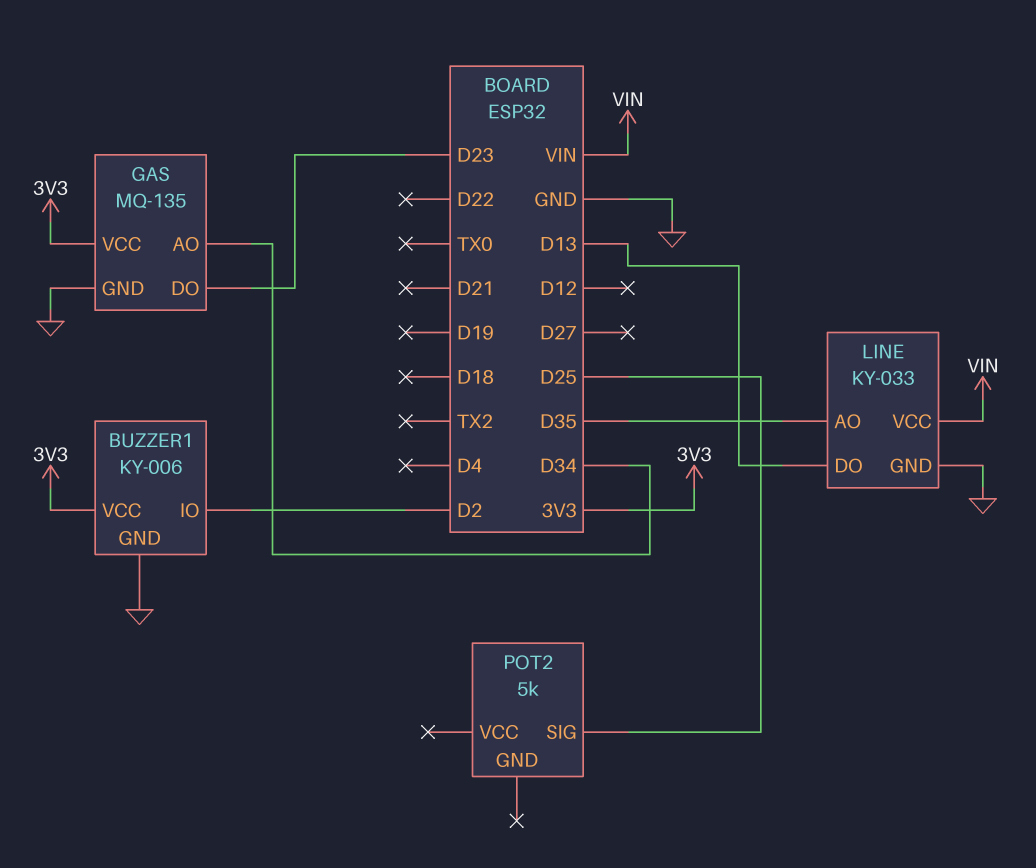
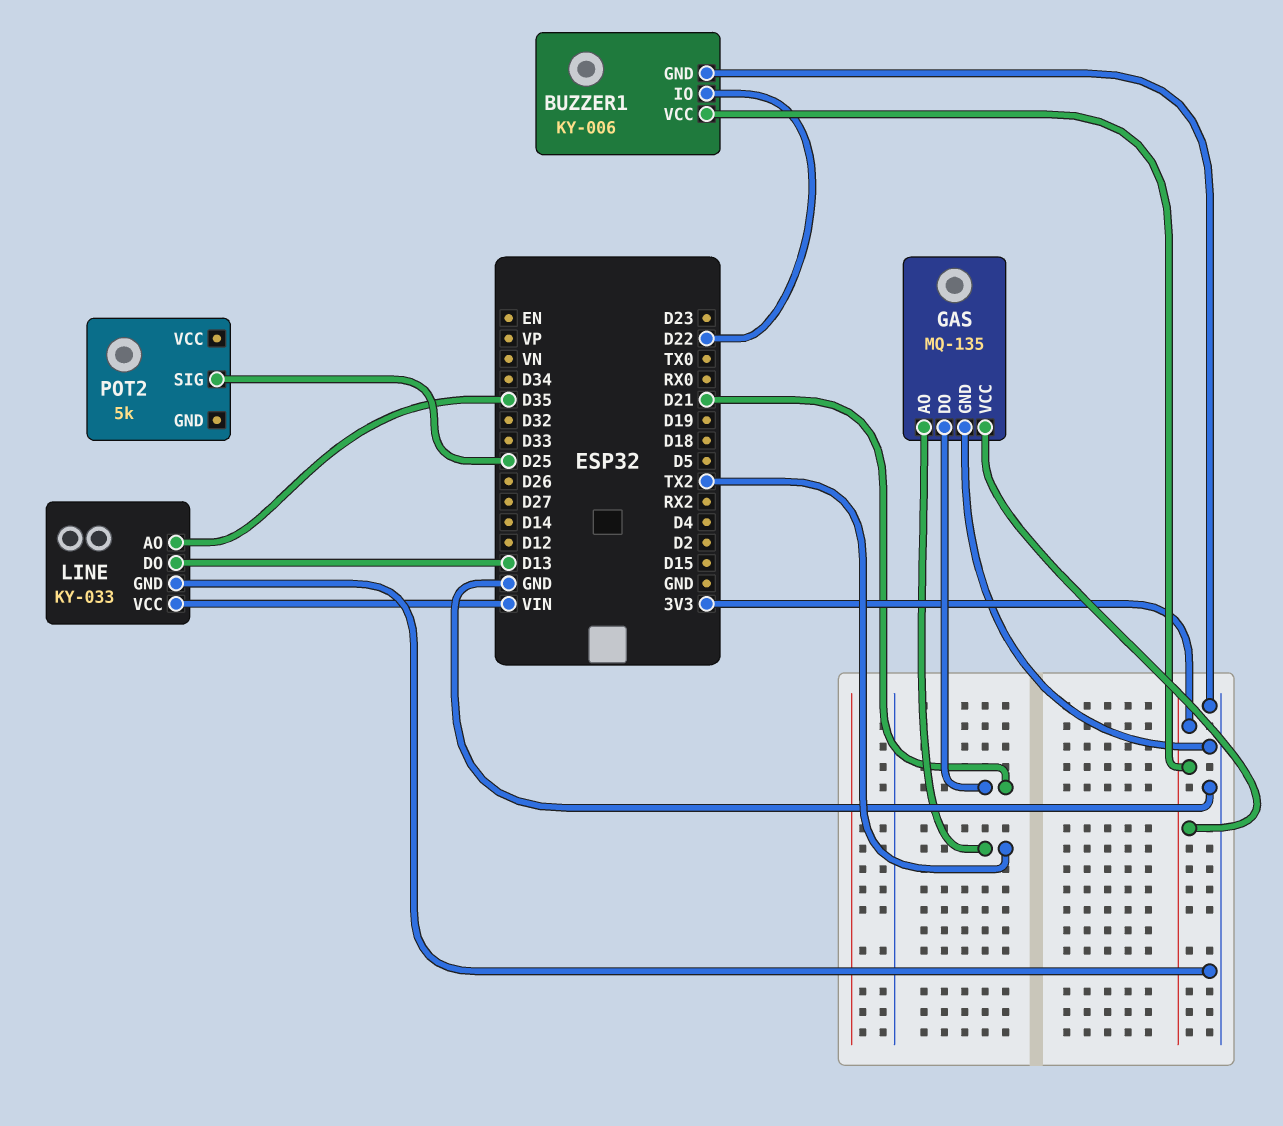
BUZZER1 pin IO: D2 -> D22
GAS pin AO: D34 -> TX2
GAS pin DO: D23 -> D21

